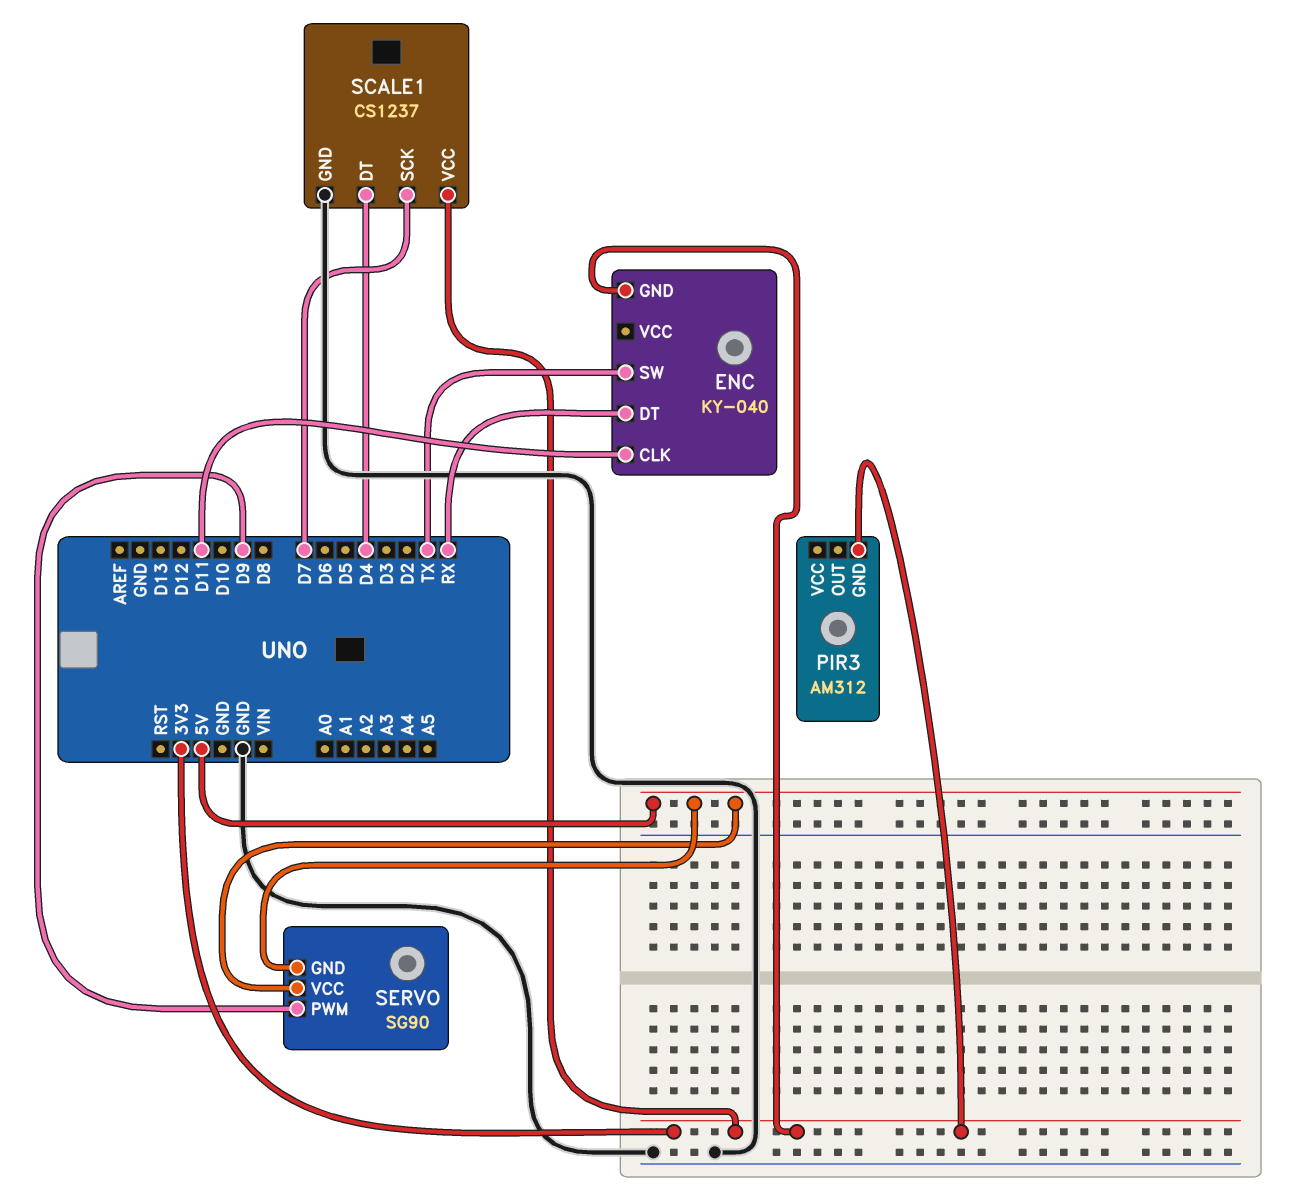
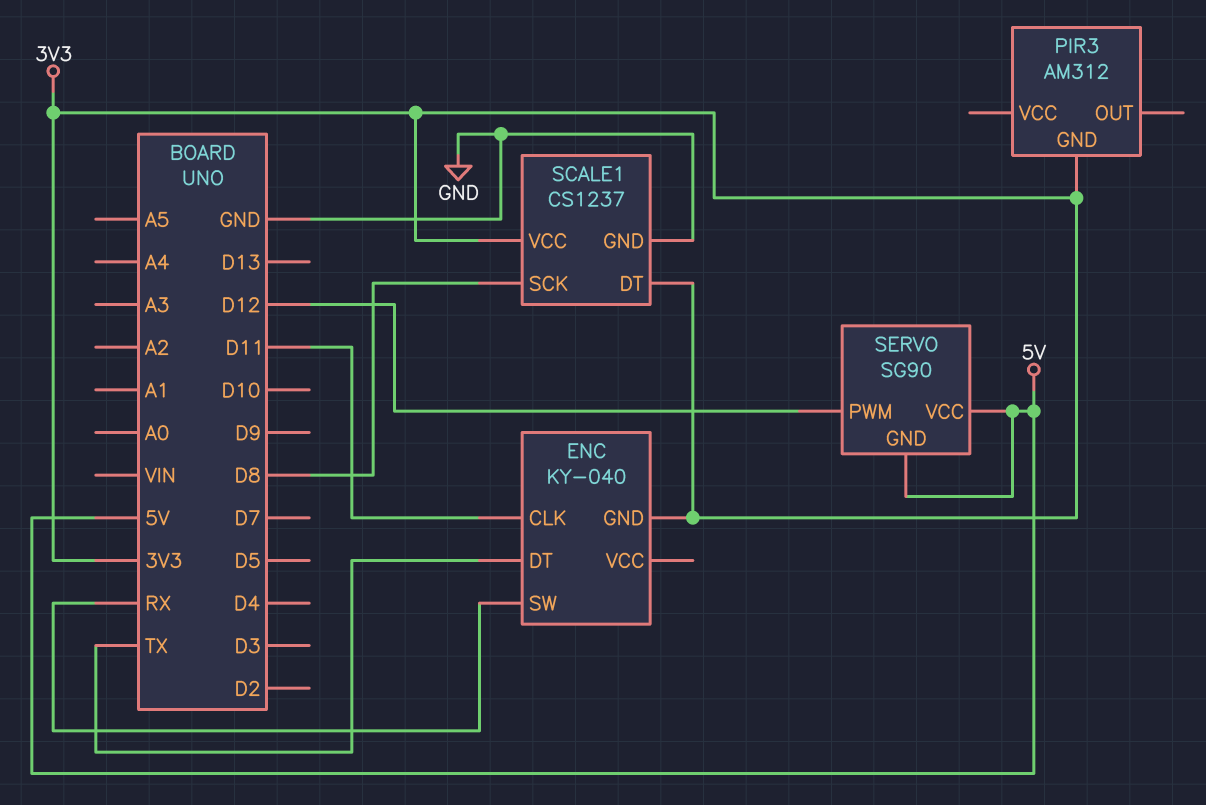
ENC pin DT: RX -> TX
ENC pin SW: TX -> RX
SCALE1 pin DT: D4 -> 3V3
SCALE1 pin SCK: D7 -> D8
SERVO pin PWM: D9 -> D12

